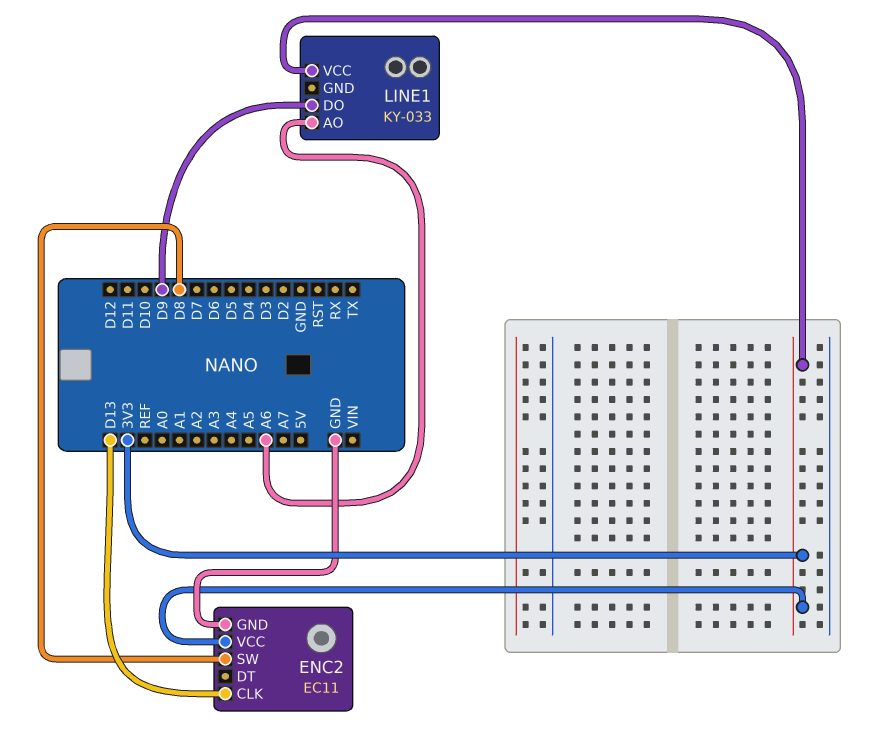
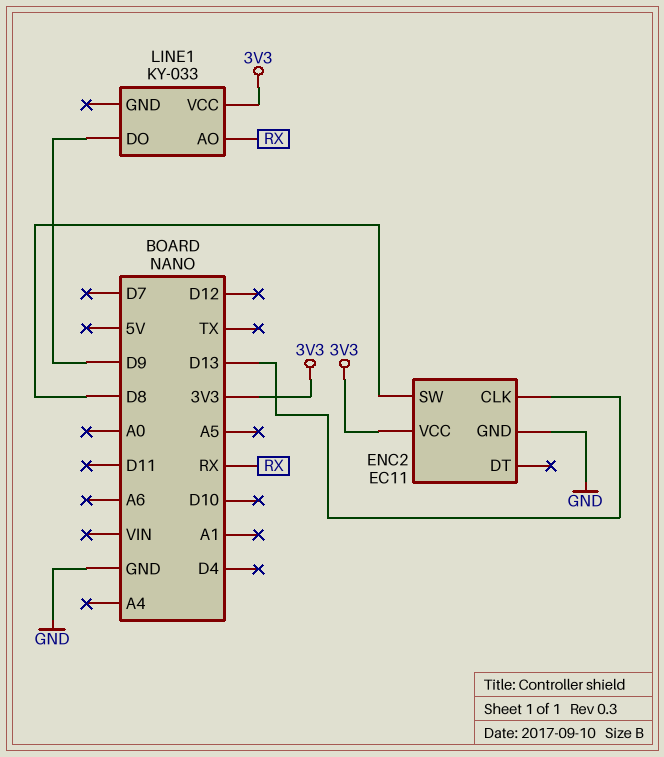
LINE1 pin AO: A6 -> RX

